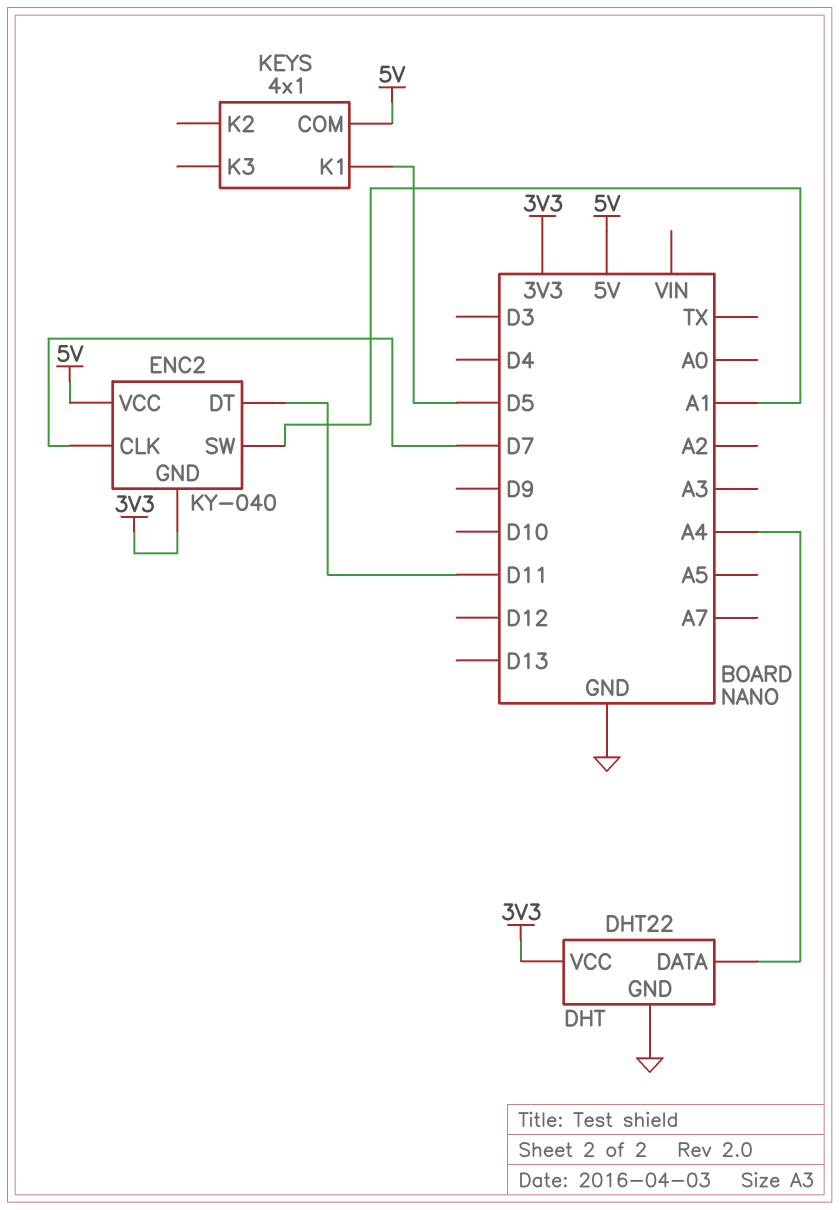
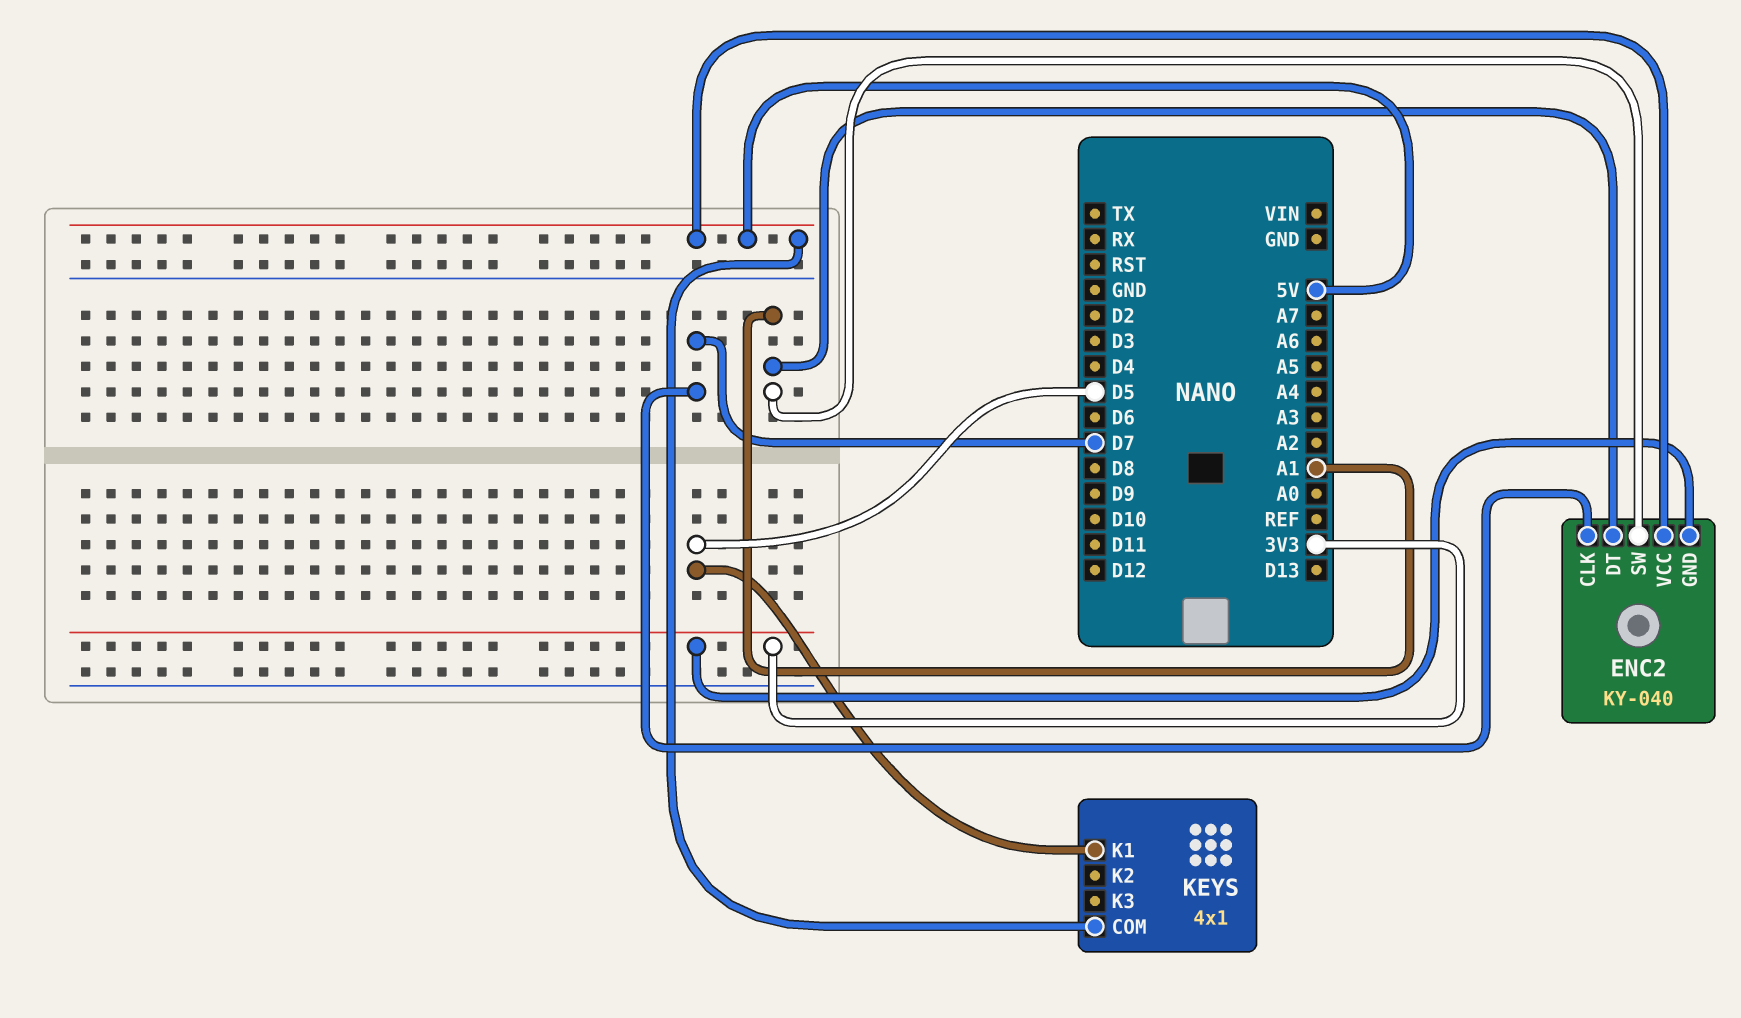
DHT: DHT22 -> none
DHT pin DATA: A4 -> none
DHT pin GND: GND -> none
DHT pin VCC: 3V3 -> none
ENC2 pin DT: D11 -> A1

